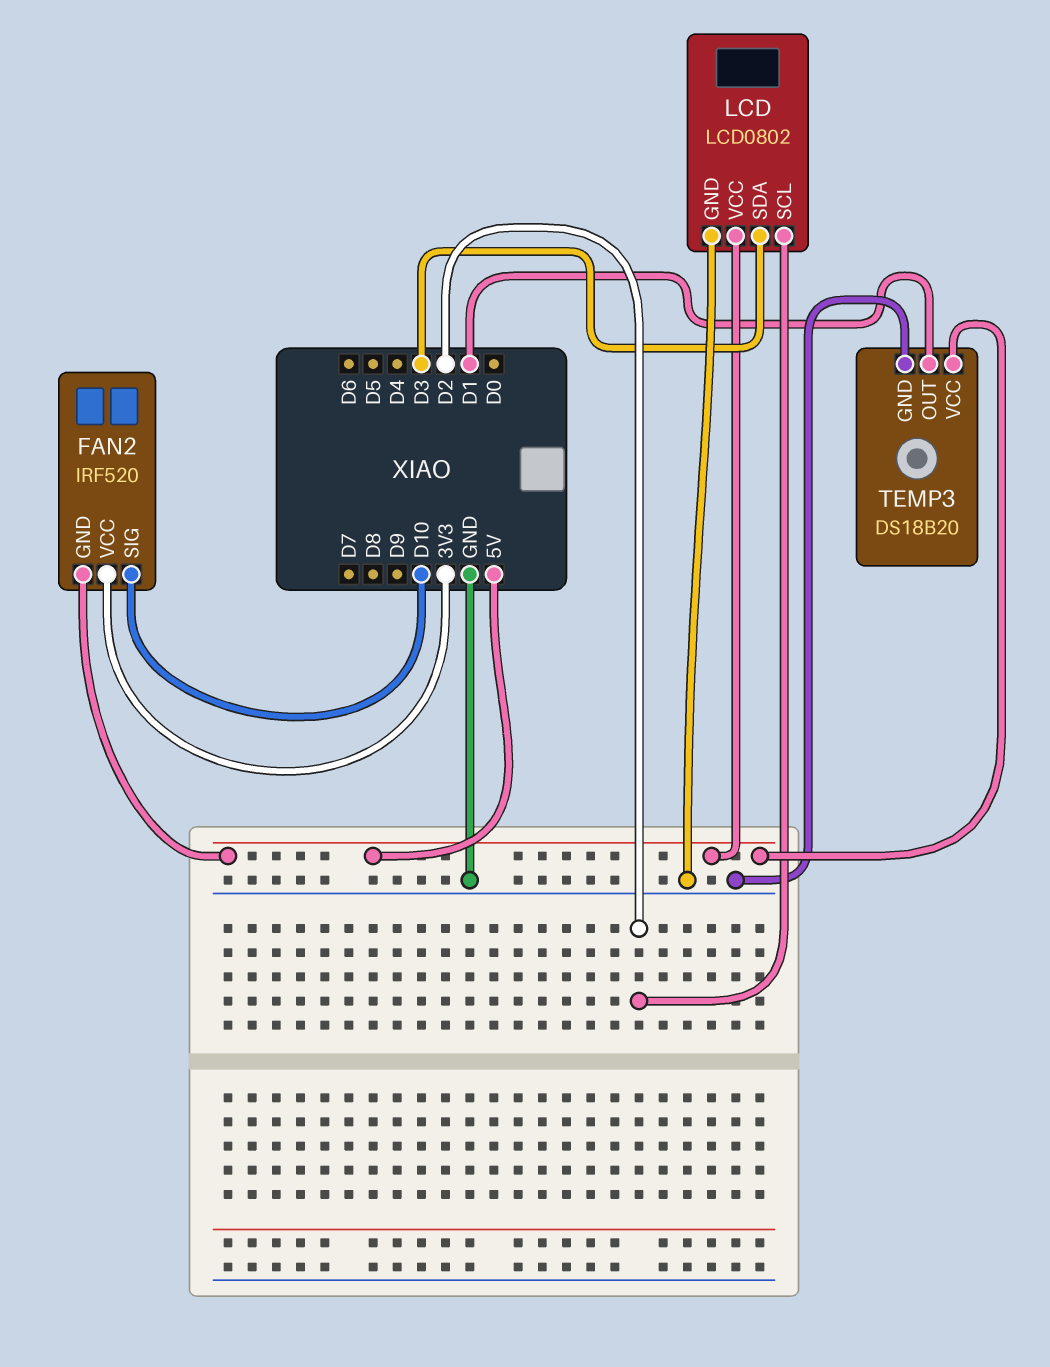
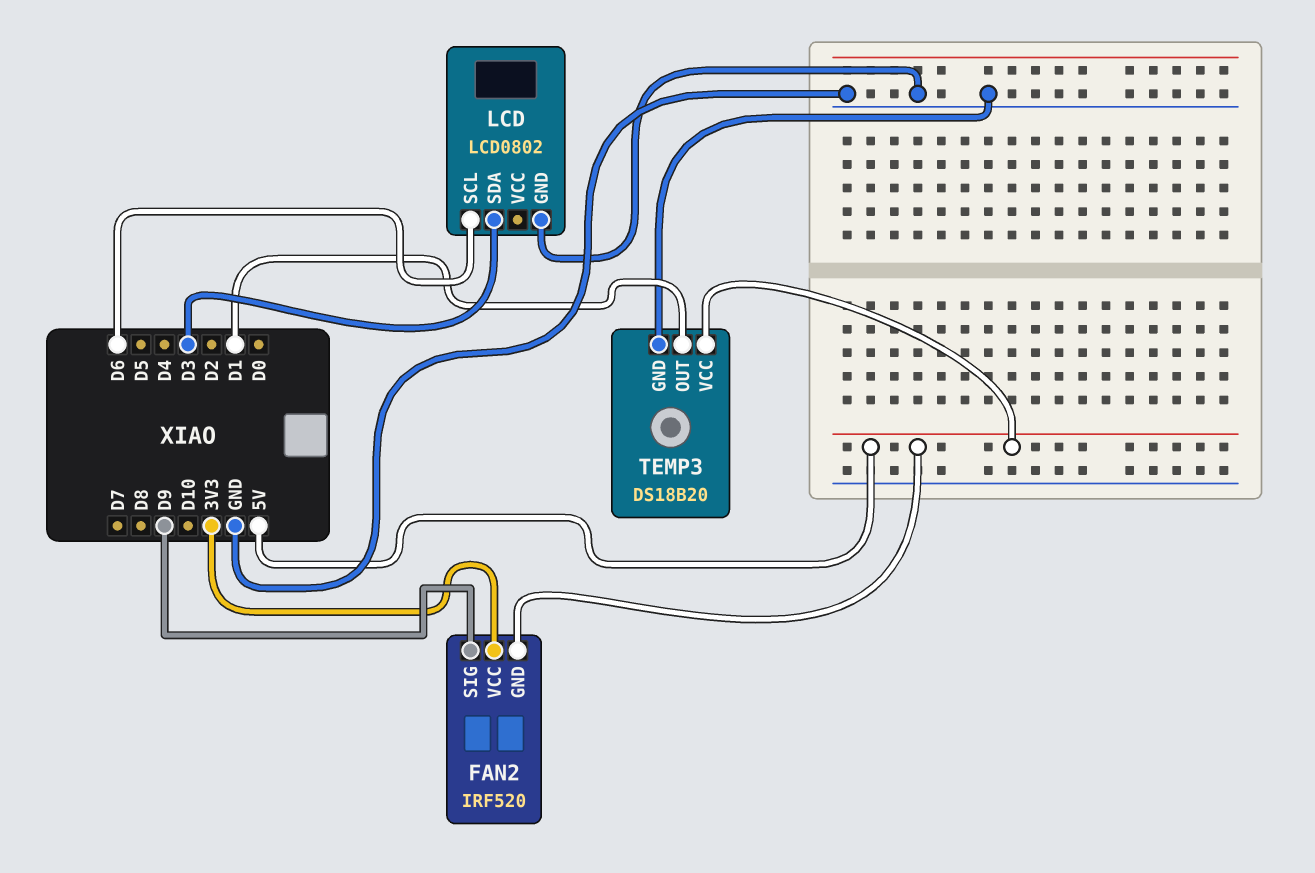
FAN2 pin SIG: D10 -> D9
LCD pin SCL: D2 -> D6
LCD pin VCC: 5V -> none

